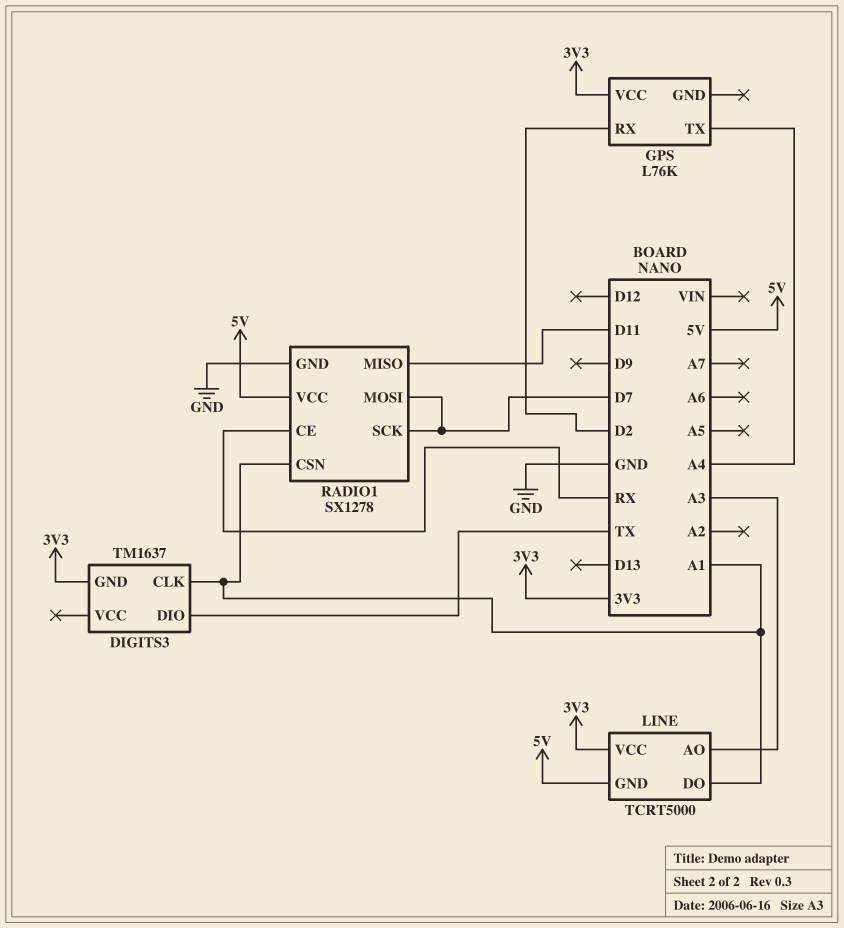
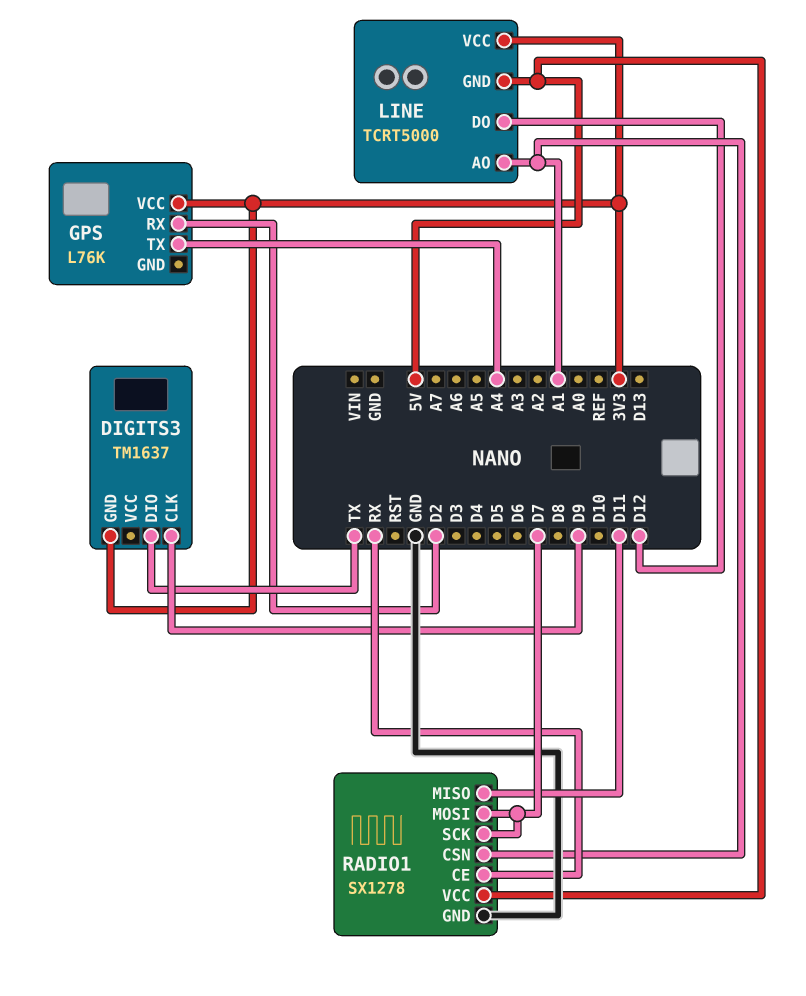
DIGITS3 pin CLK: A1 -> D9
LINE pin AO: A3 -> A1
LINE pin DO: A1 -> D12

